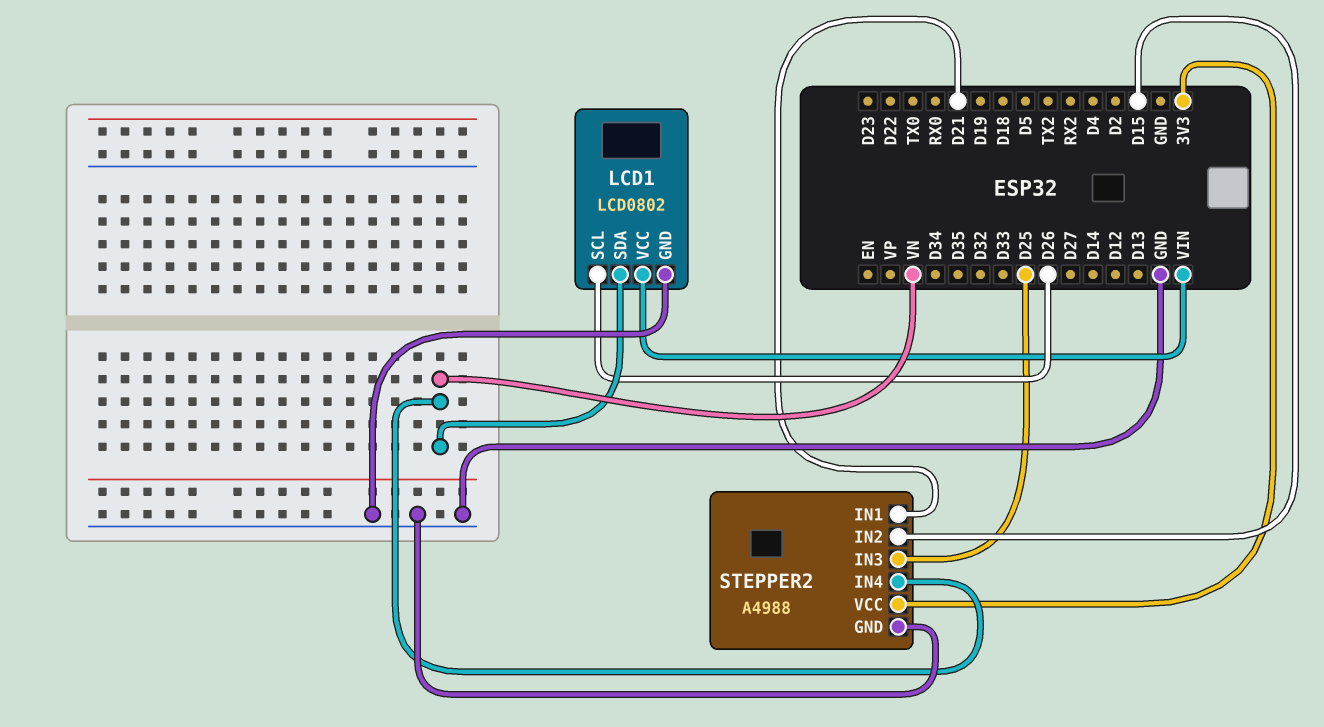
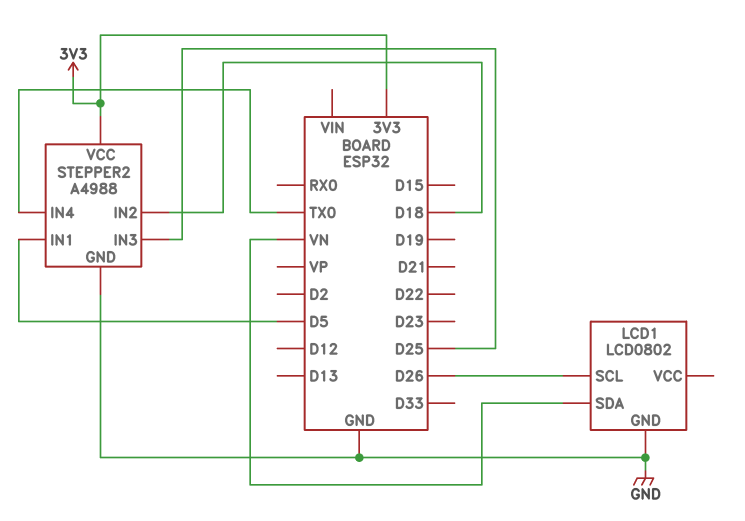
LCD1 pin VCC: VIN -> none
STEPPER2 pin IN1: D21 -> D5
STEPPER2 pin IN2: D15 -> D18
STEPPER2 pin IN4: VN -> TX0

